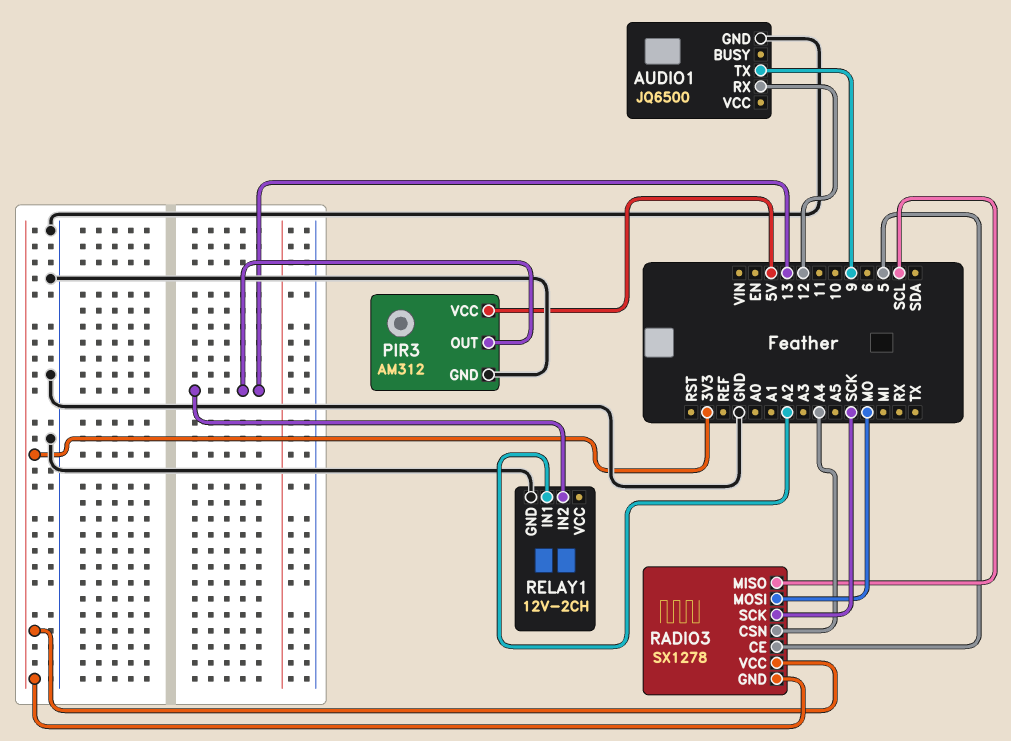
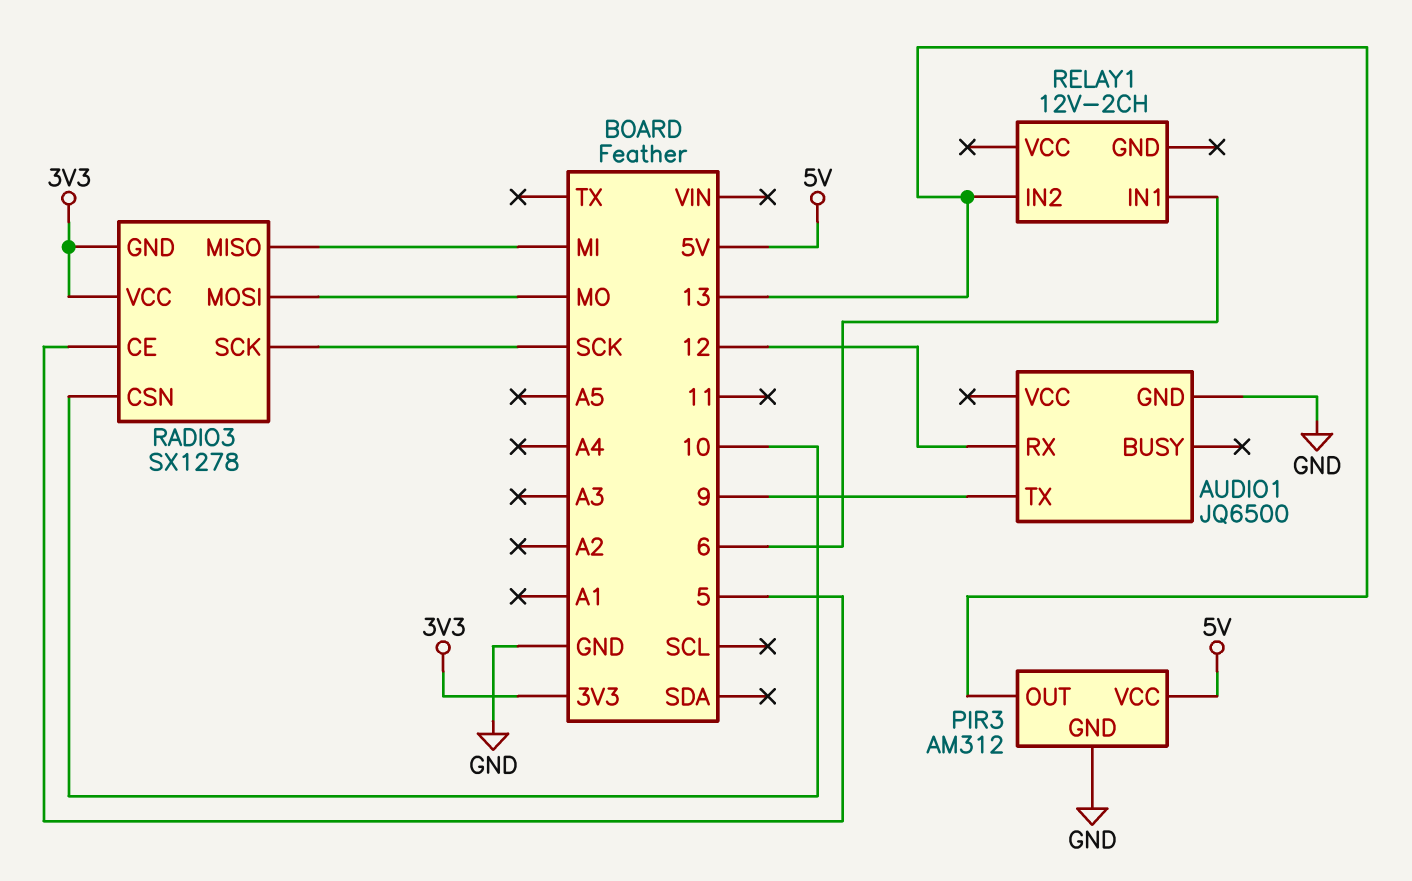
RADIO3 pin CSN: A4 -> 10
RADIO3 pin MISO: SCL -> MI
RELAY1 pin GND: GND -> none
RELAY1 pin IN1: A2 -> 6

